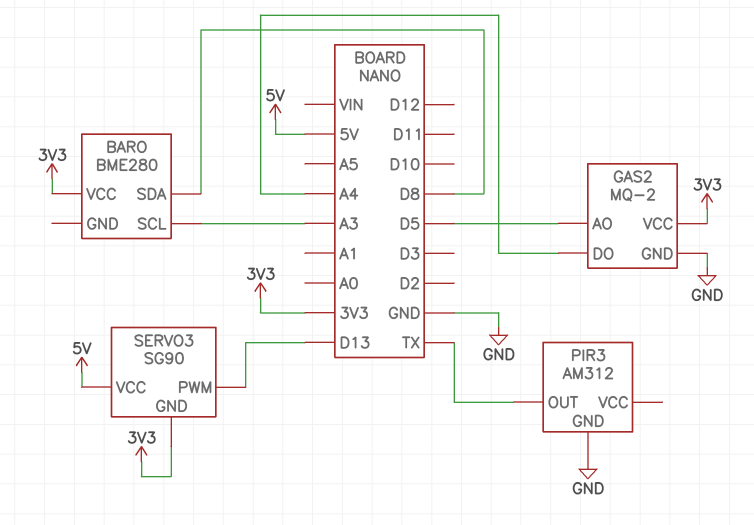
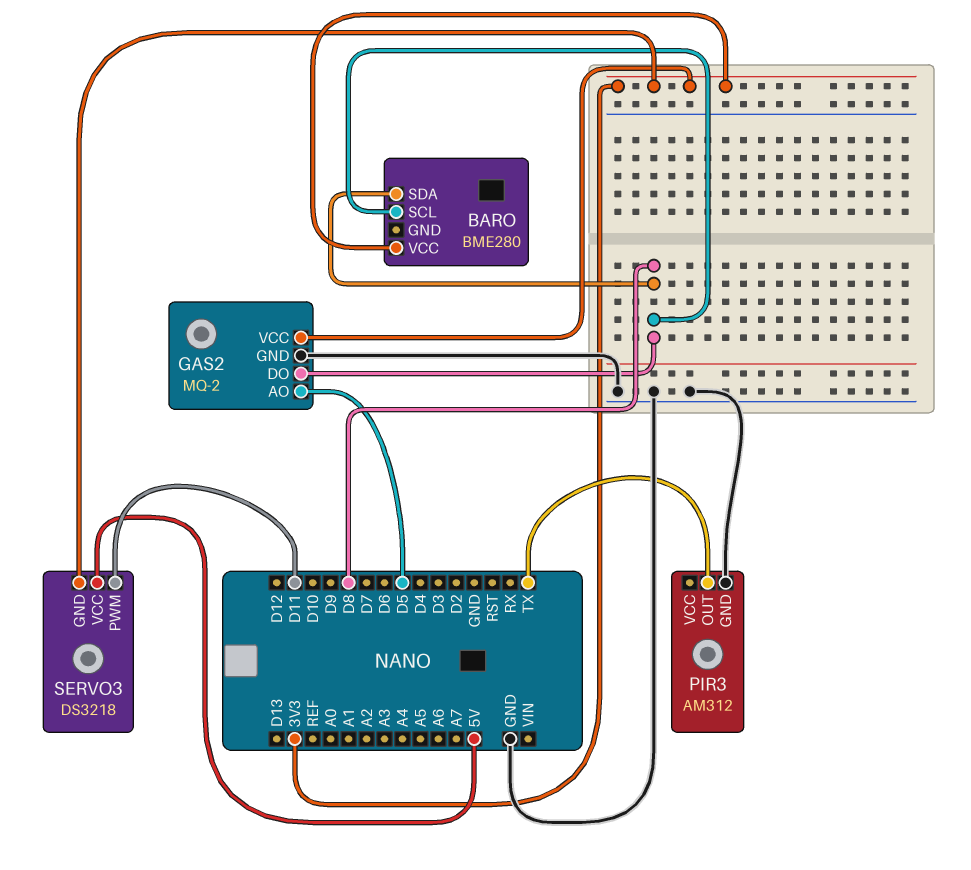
BARO pin SCL: A3 -> D8
GAS2 pin DO: A4 -> D8
SERVO3: SG90 -> DS3218
SERVO3 pin PWM: D13 -> D11

